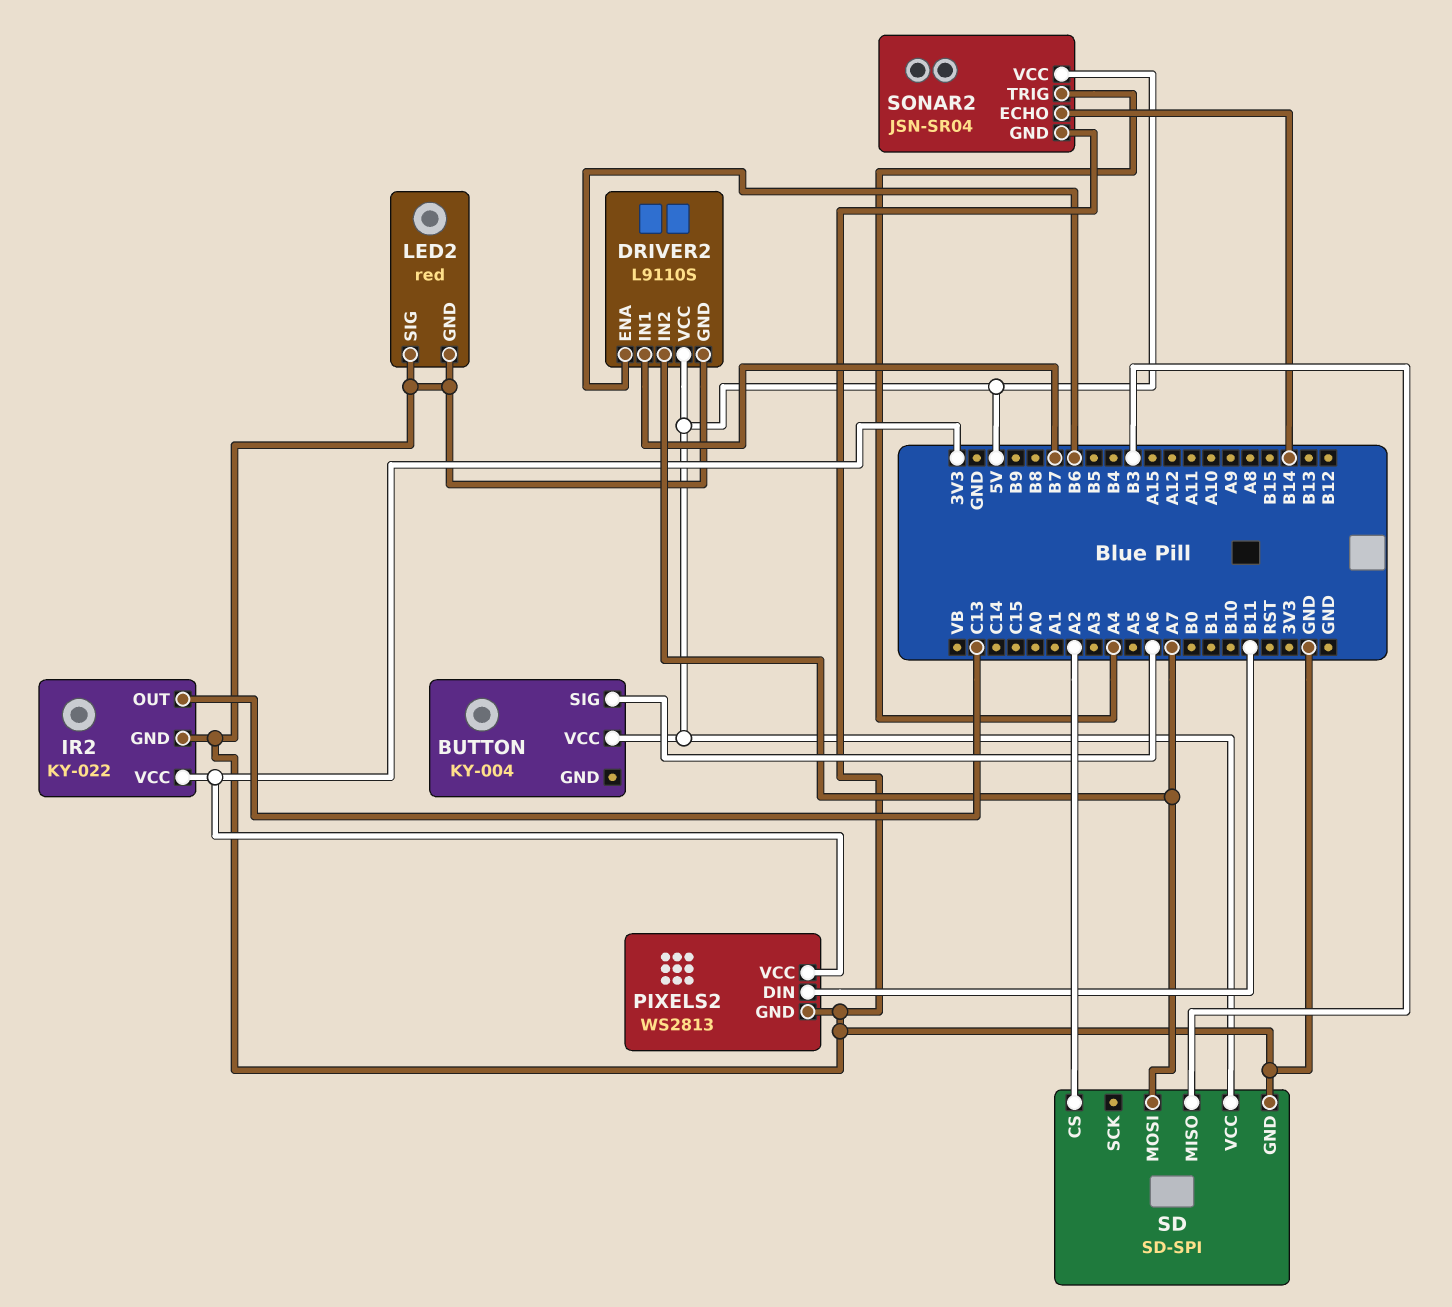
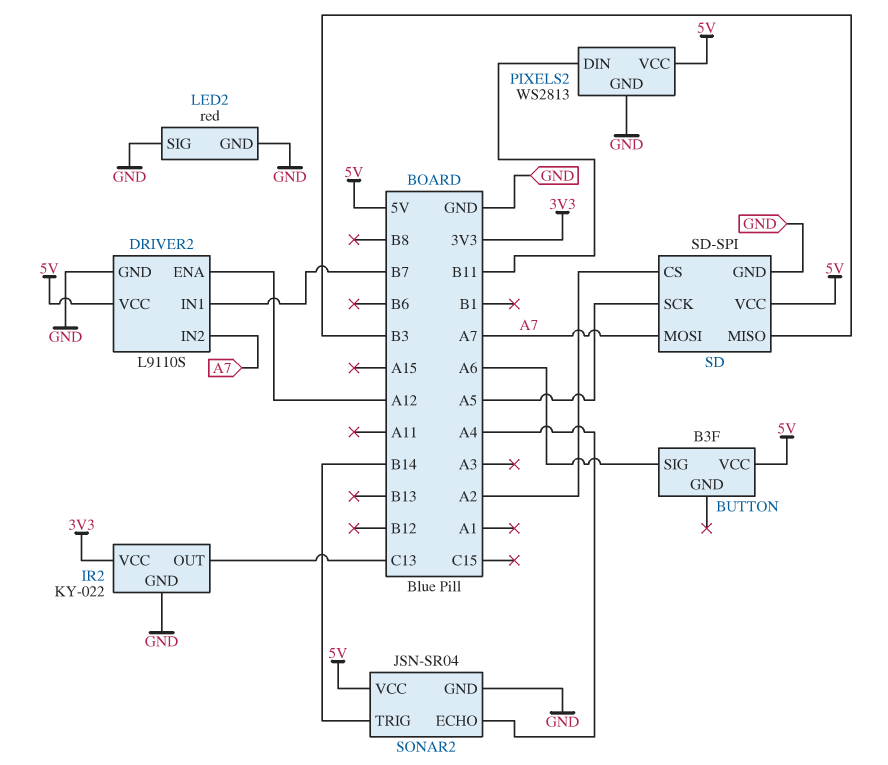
BUTTON: KY-004 -> B3F
DRIVER2 pin ENA: B6 -> A12
PIXELS2 pin VCC: 3V3 -> 5V
SD pin SCK: none -> A5
SONAR2 pin ECHO: B14 -> A4
SONAR2 pin TRIG: A4 -> B14

